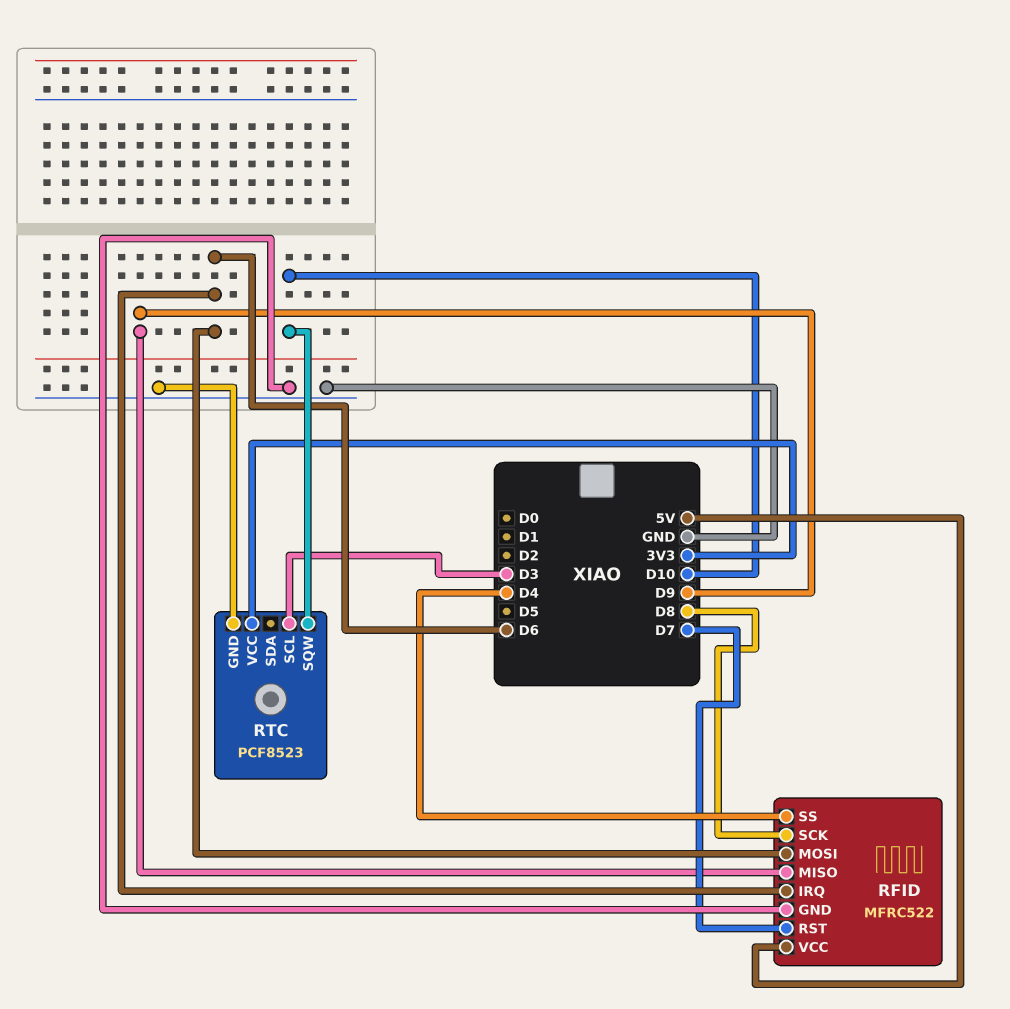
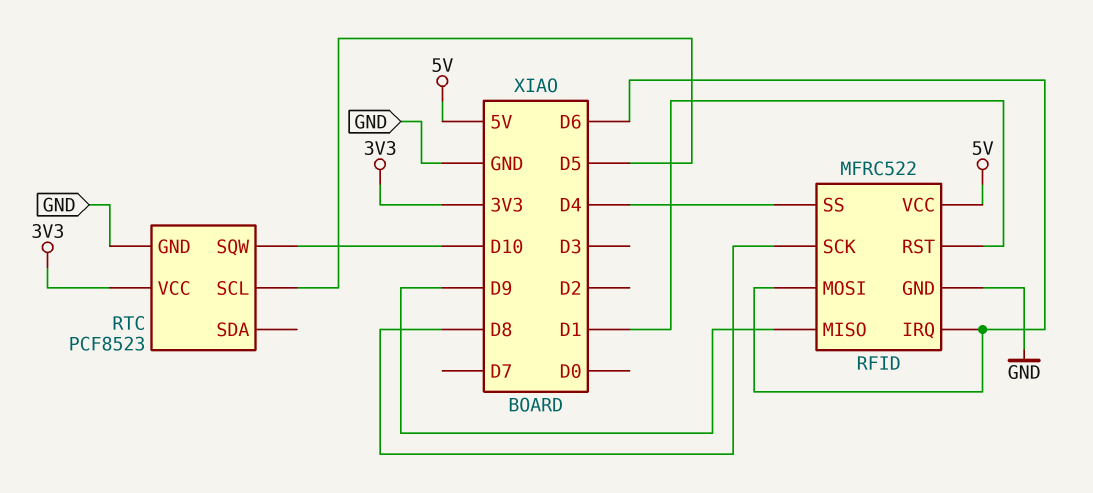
RFID pin RST: D7 -> D1
RTC pin SCL: D3 -> D5

